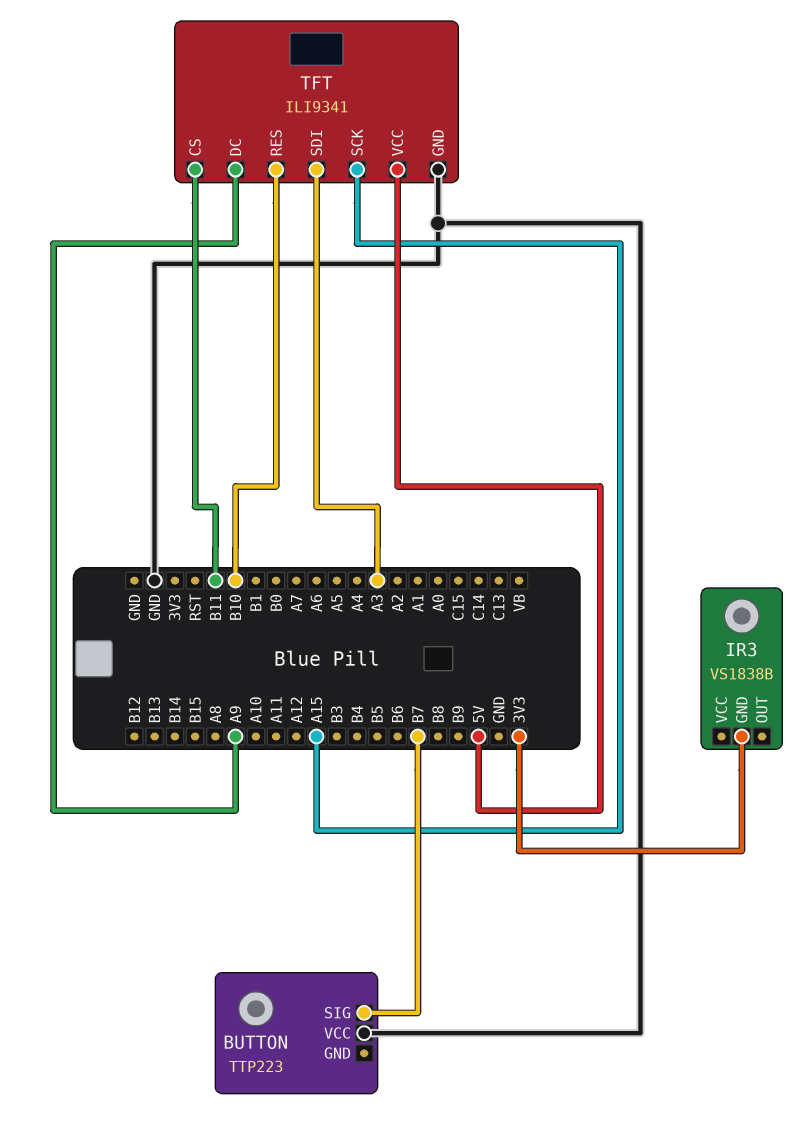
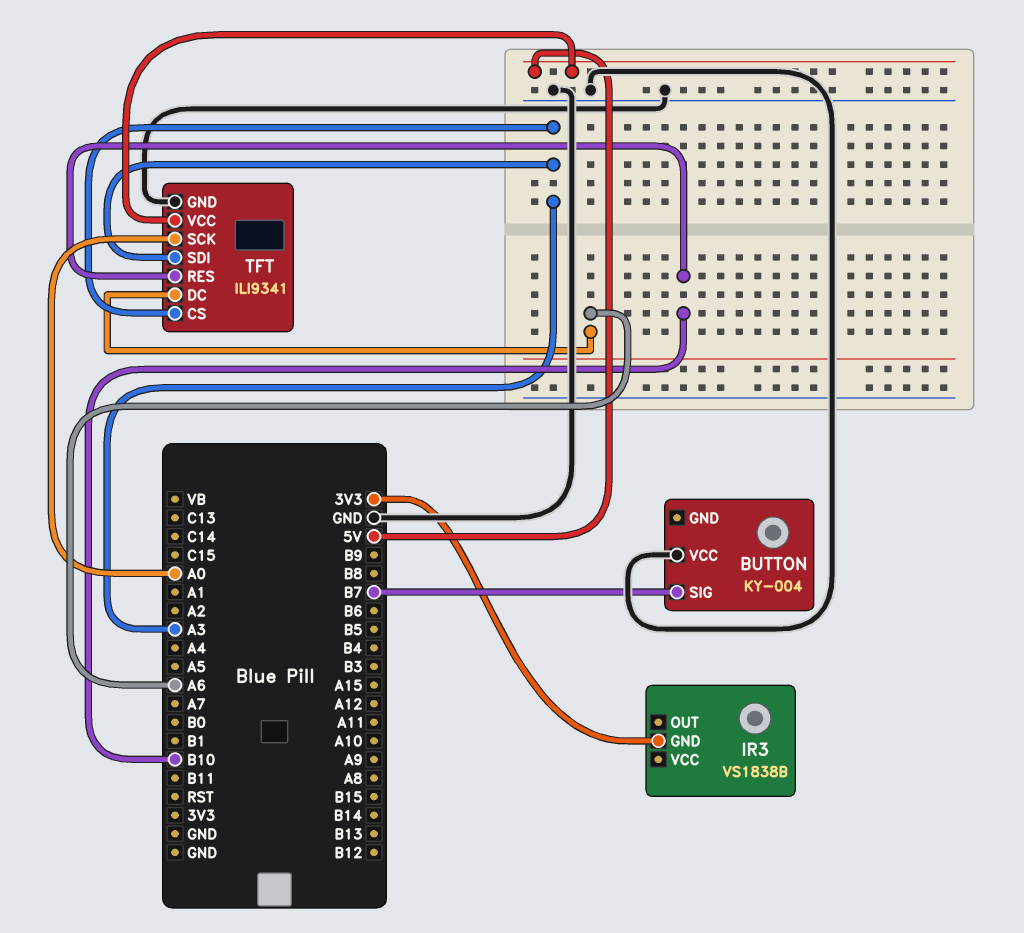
BUTTON: TTP223 -> KY-004
TFT pin CS: B11 -> A3
TFT pin DC: A9 -> A6
TFT pin SCK: A15 -> A0

